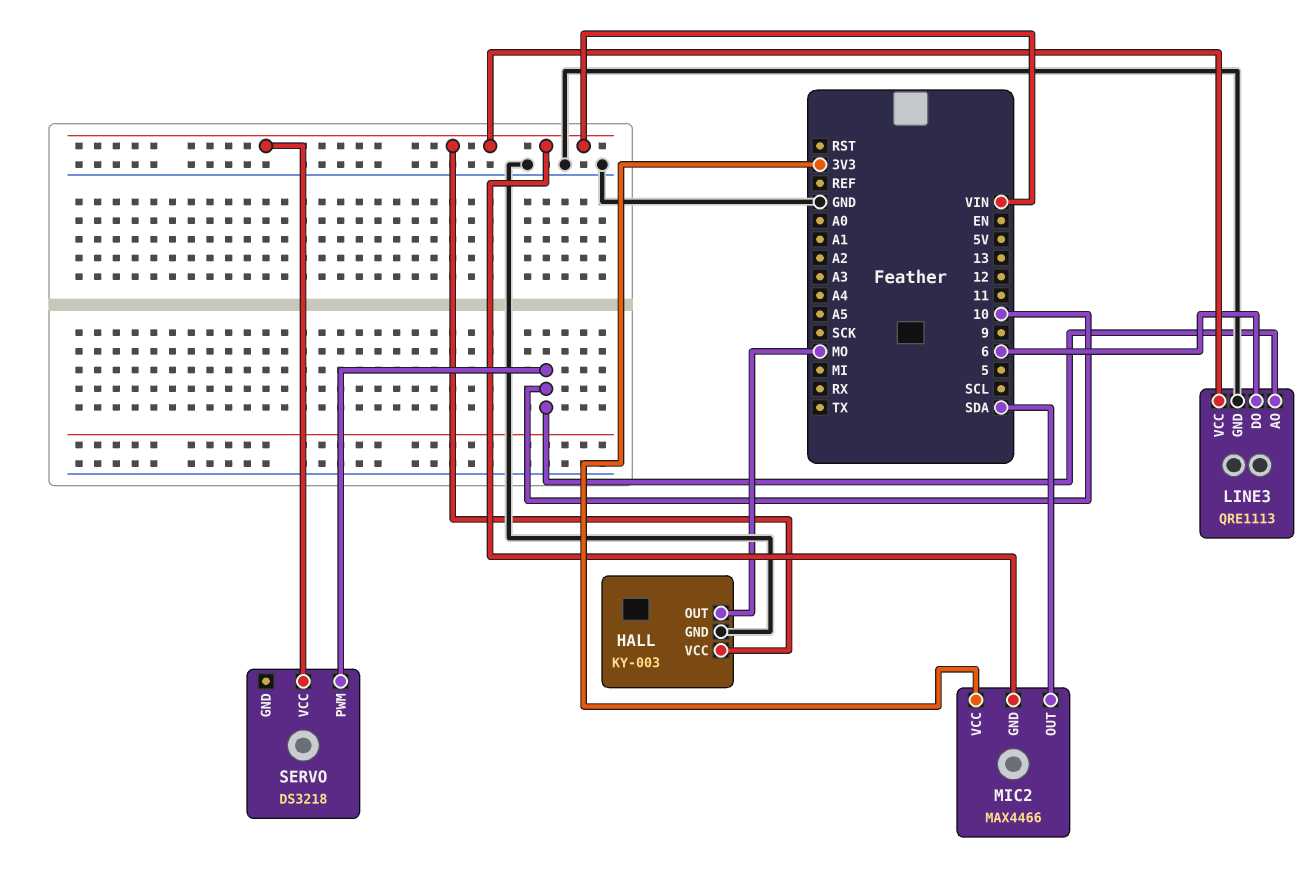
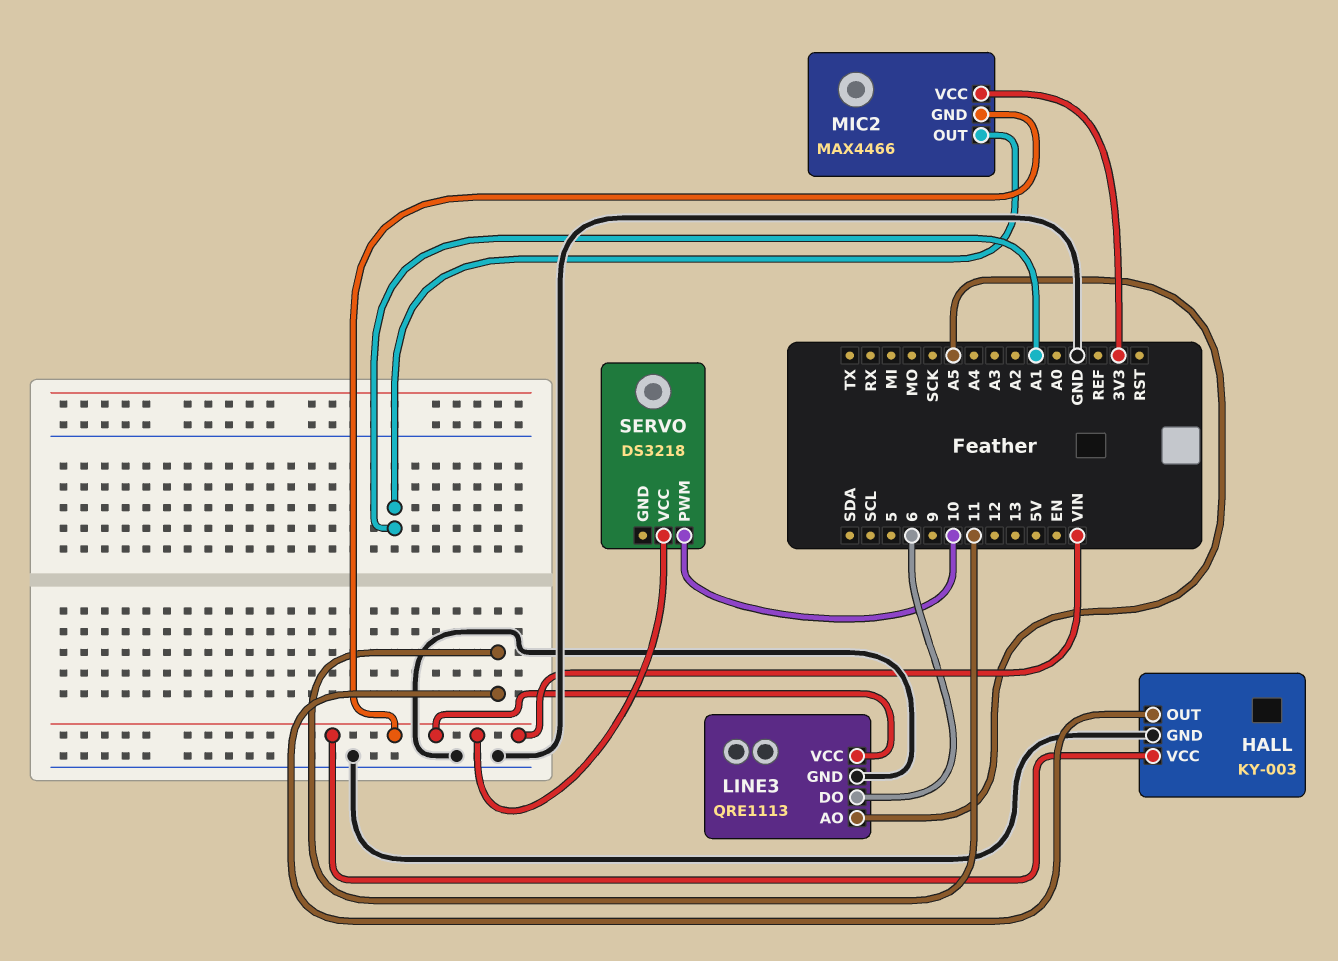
HALL pin OUT: MO -> 11
LINE3 pin AO: 10 -> A5
MIC2 pin OUT: SDA -> A1

